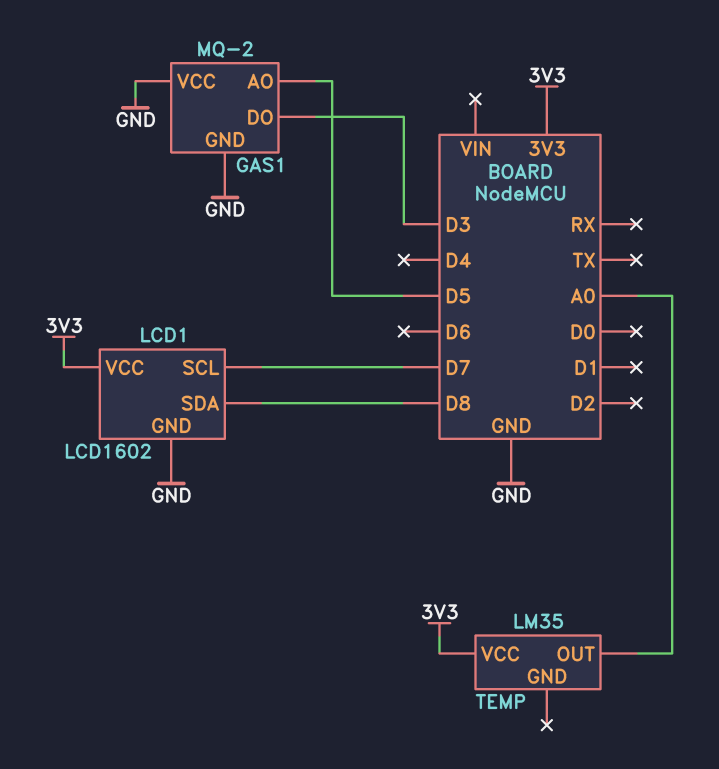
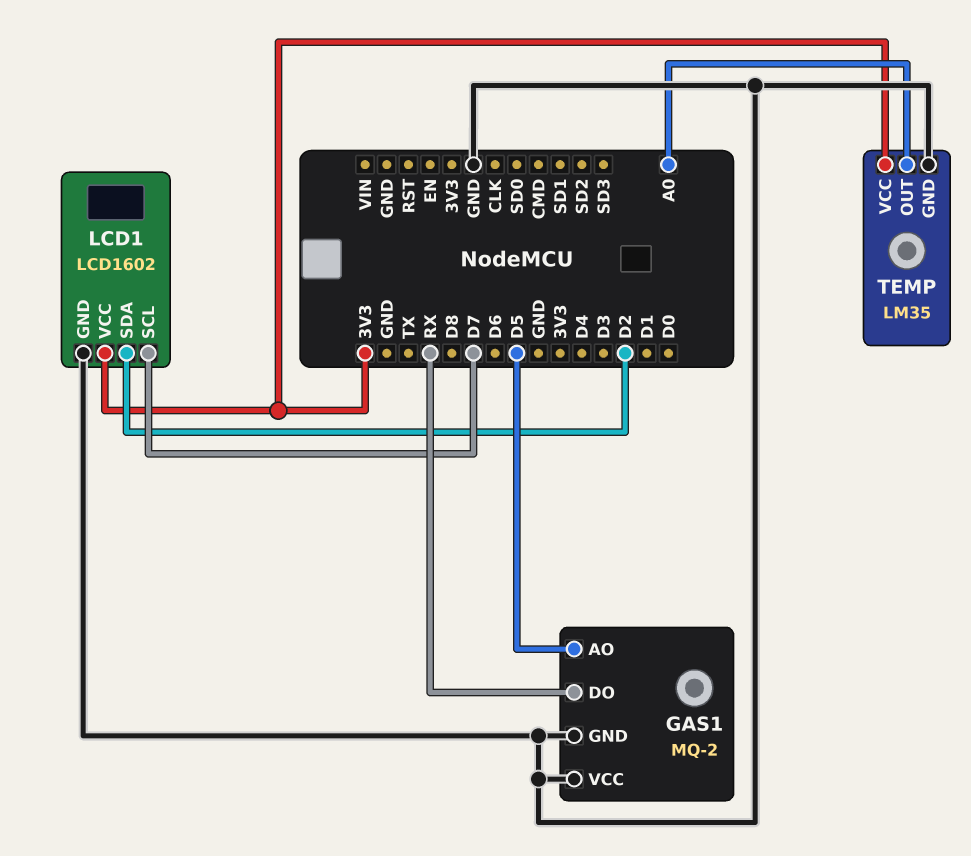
GAS1 pin DO: D3 -> RX
LCD1 pin SDA: D8 -> D2
TEMP pin GND: none -> GND

